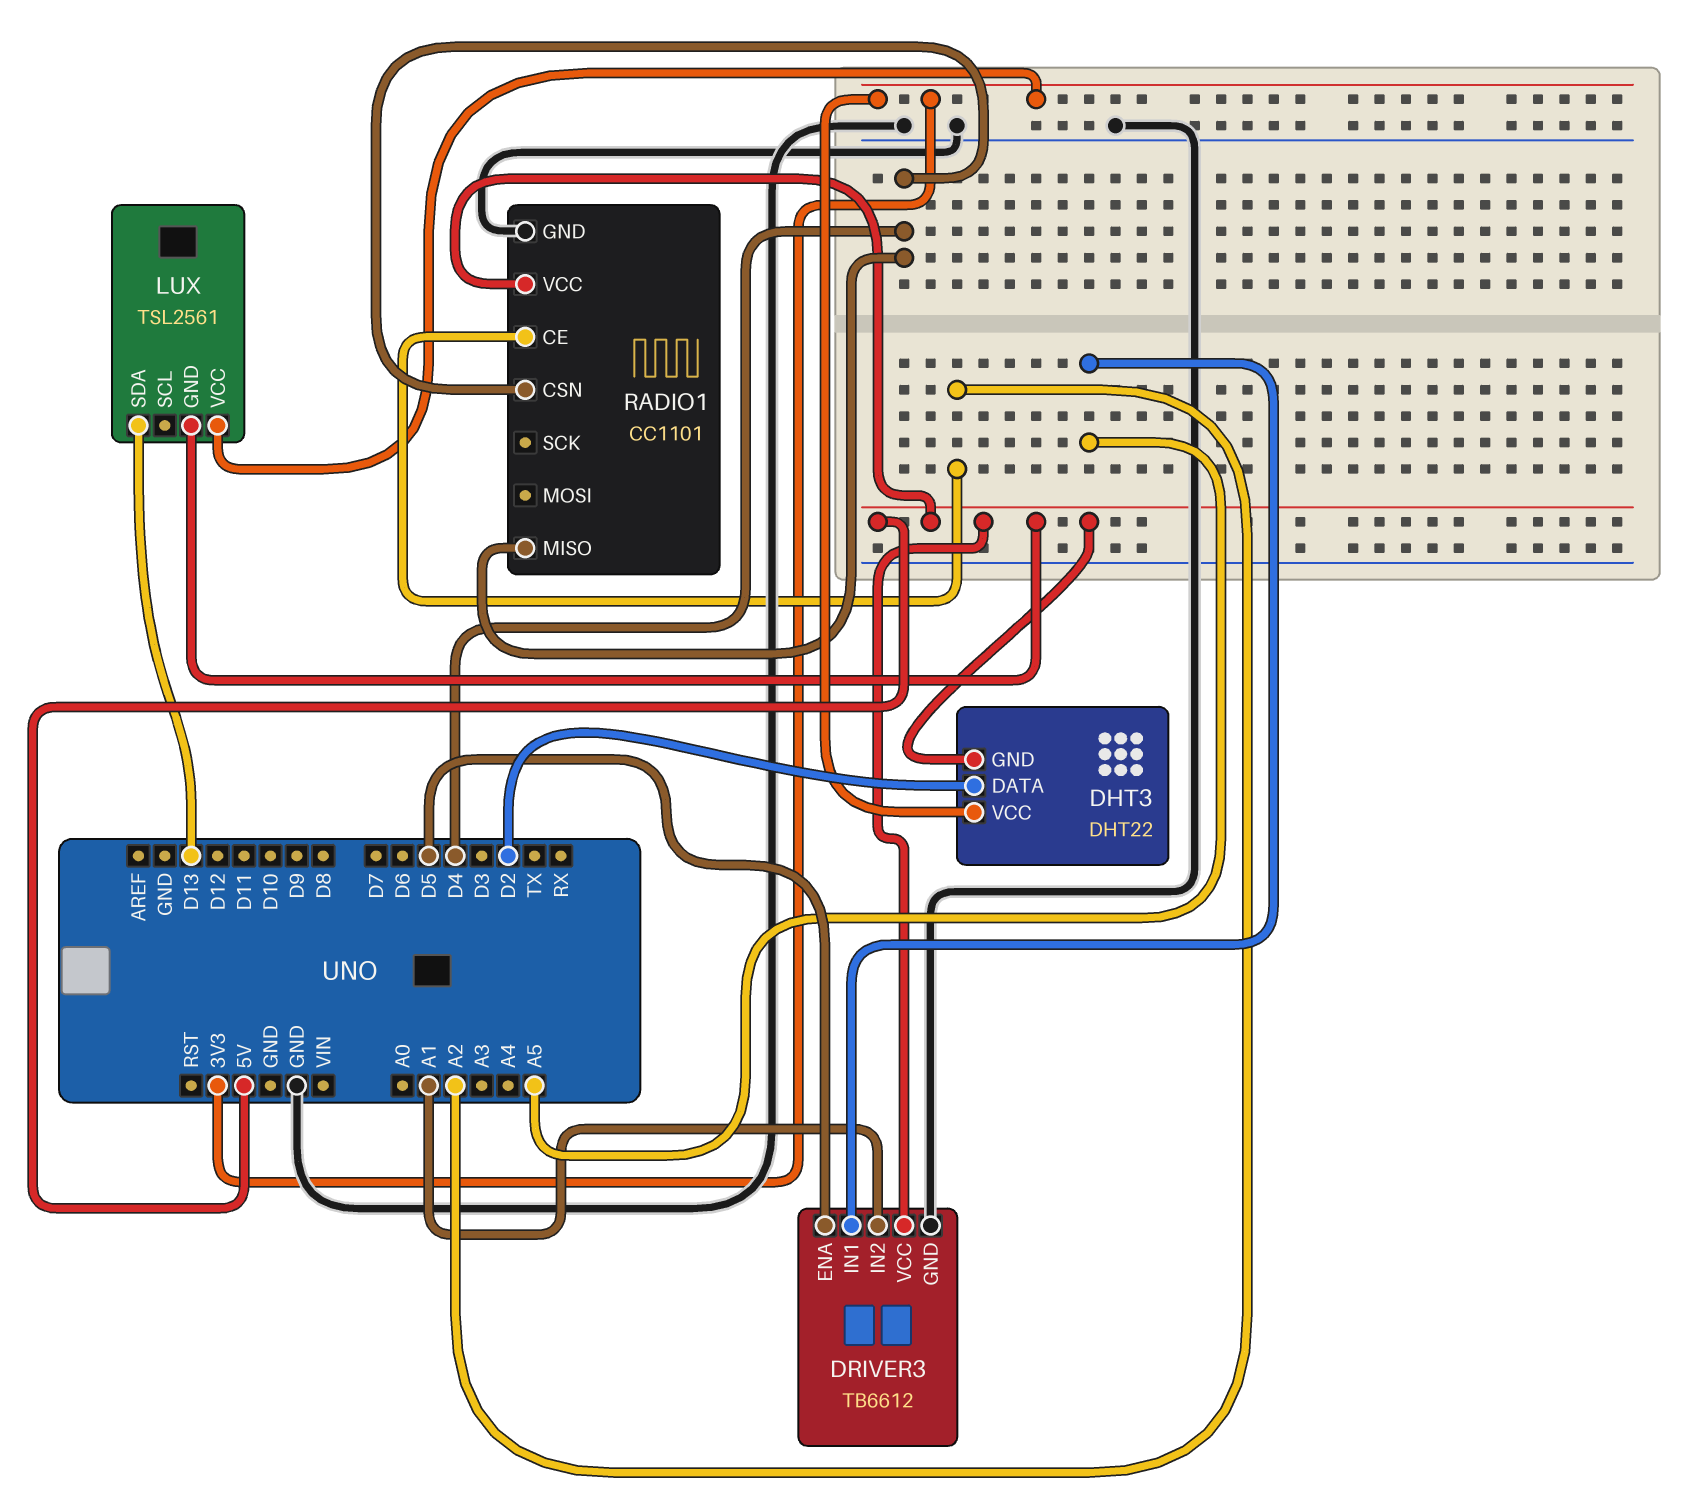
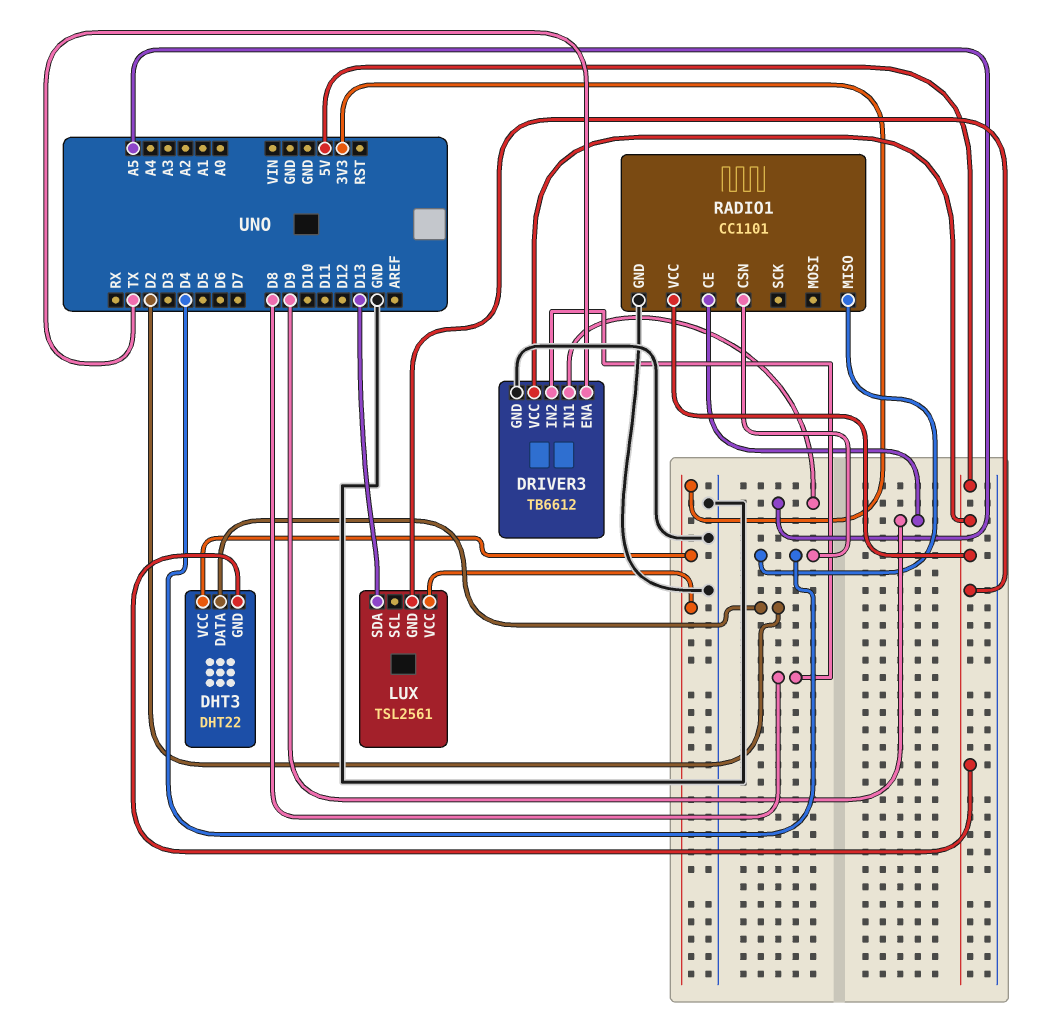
DRIVER3 pin ENA: D5 -> TX
DRIVER3 pin IN2: A1 -> D8
RADIO1 pin CE: A2 -> D9

